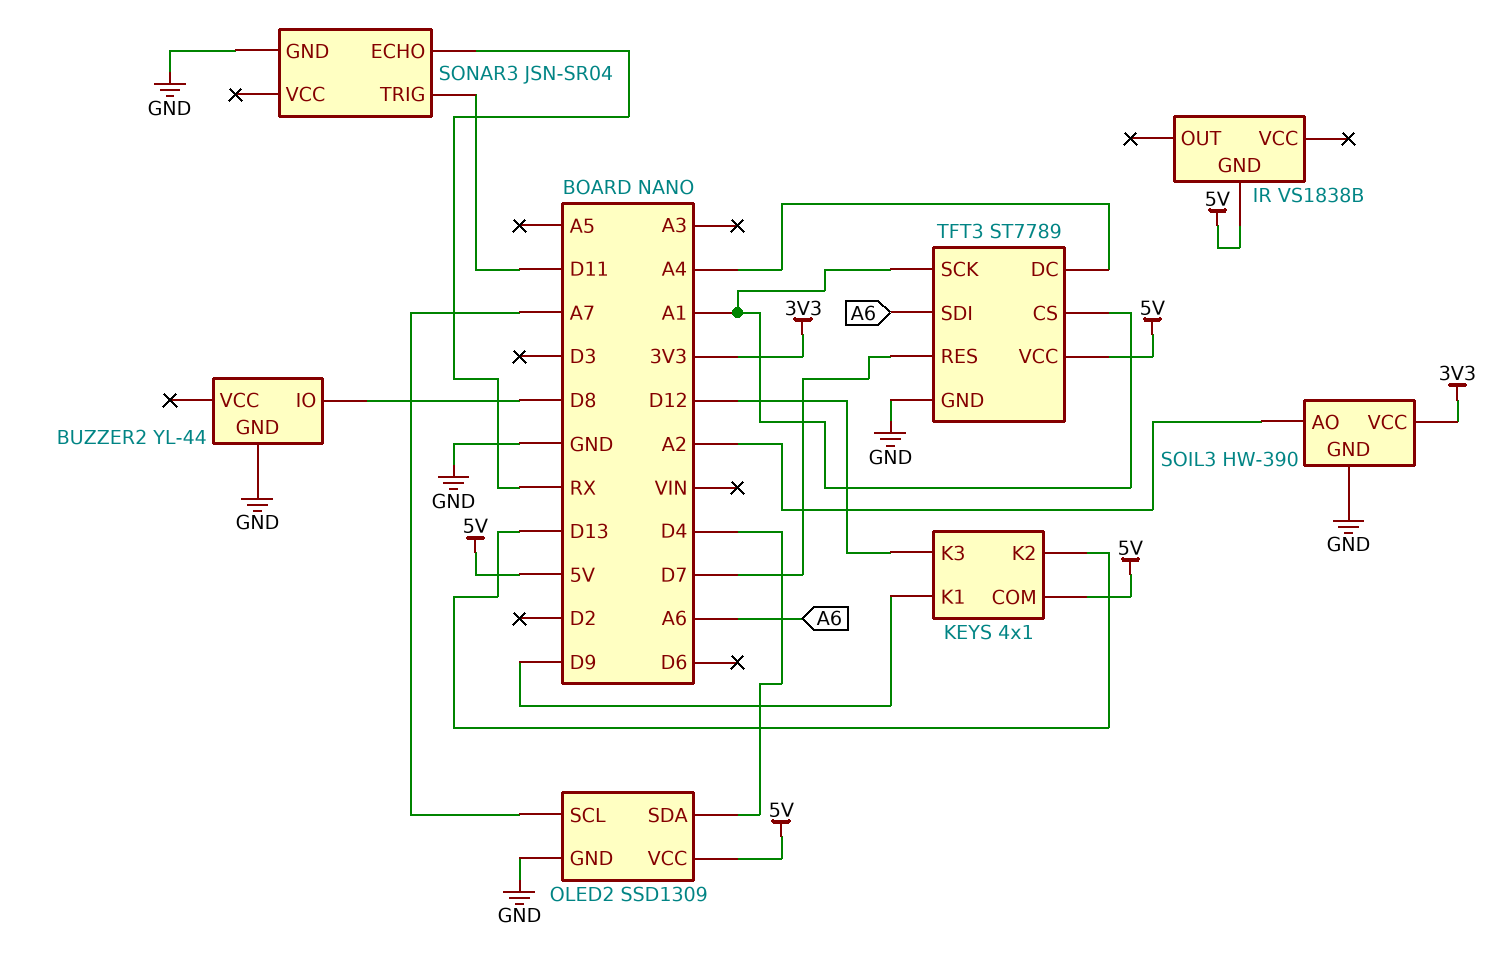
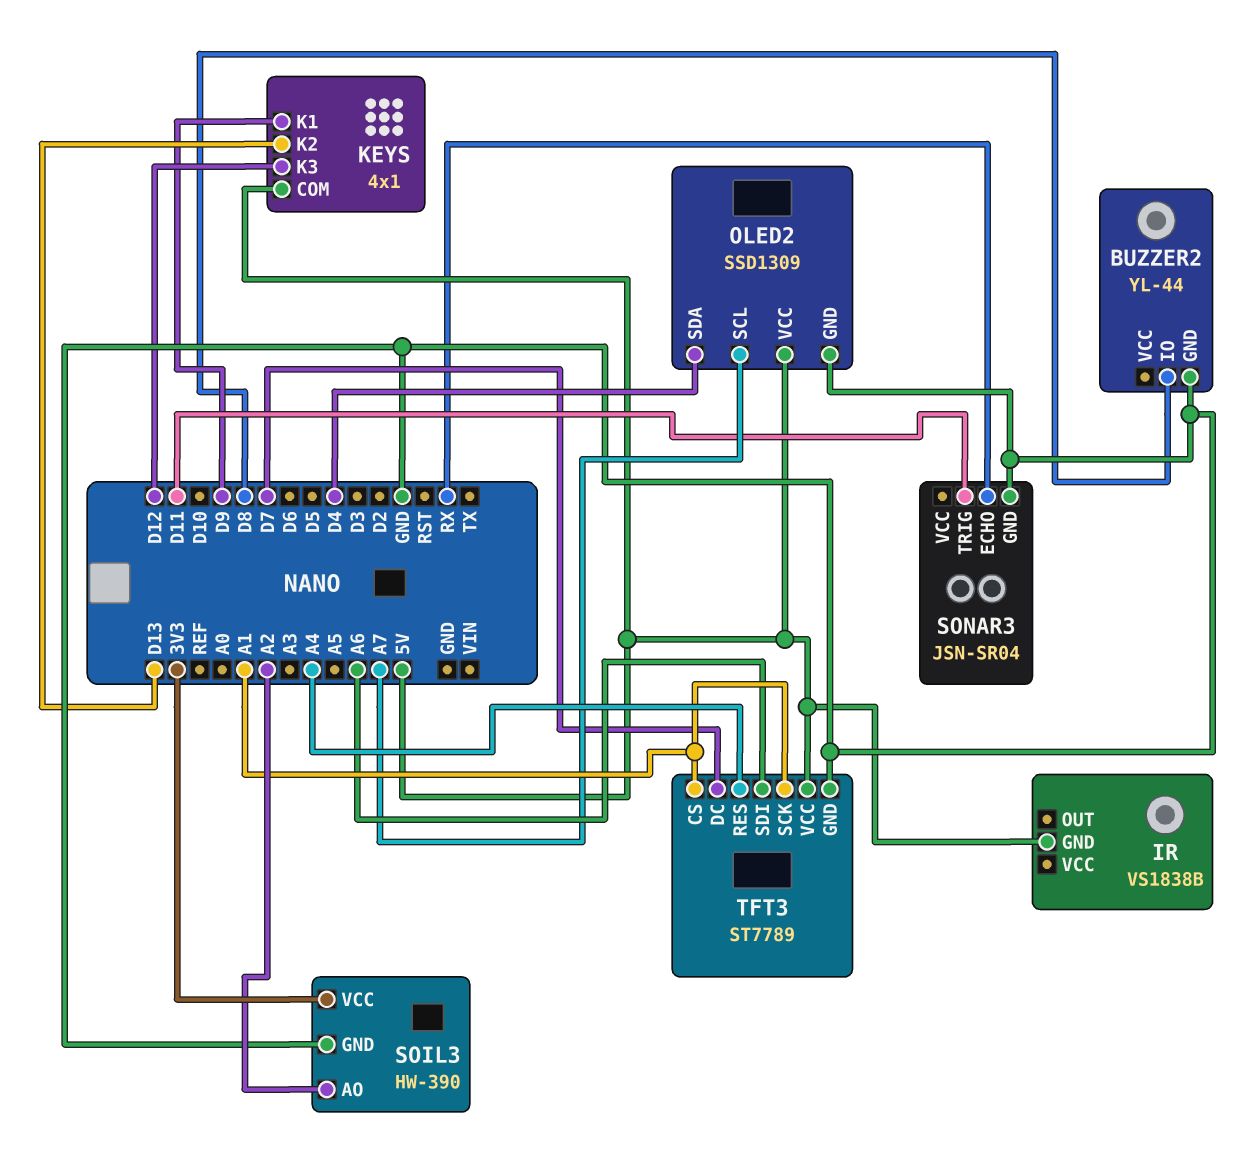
TFT3 pin DC: A4 -> D7
TFT3 pin RES: D7 -> A4

